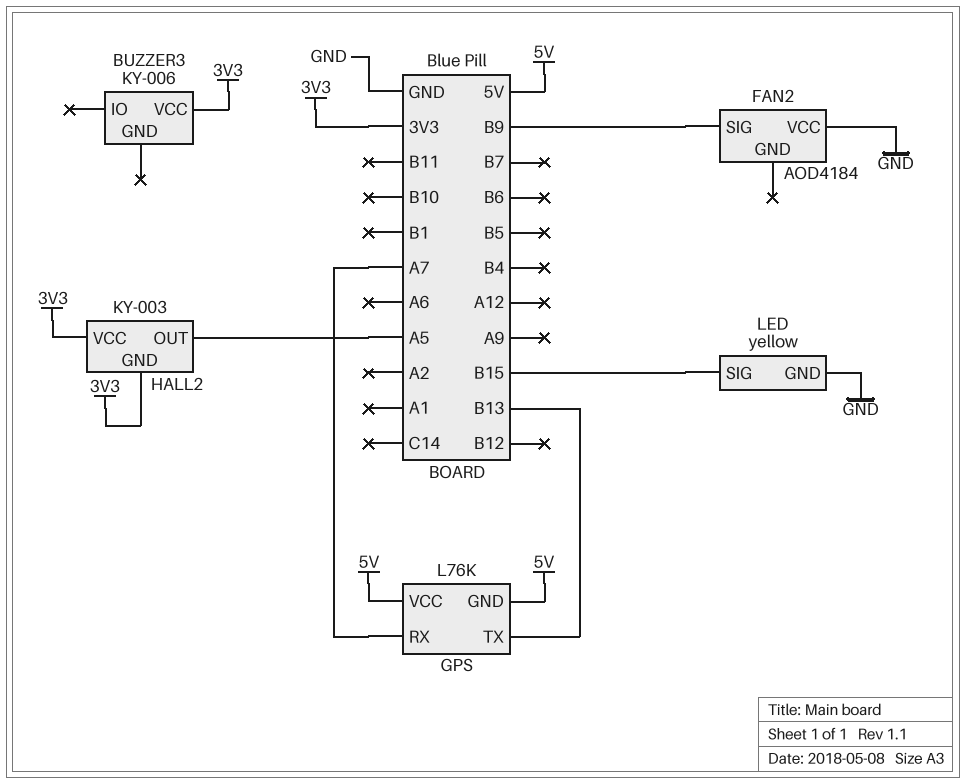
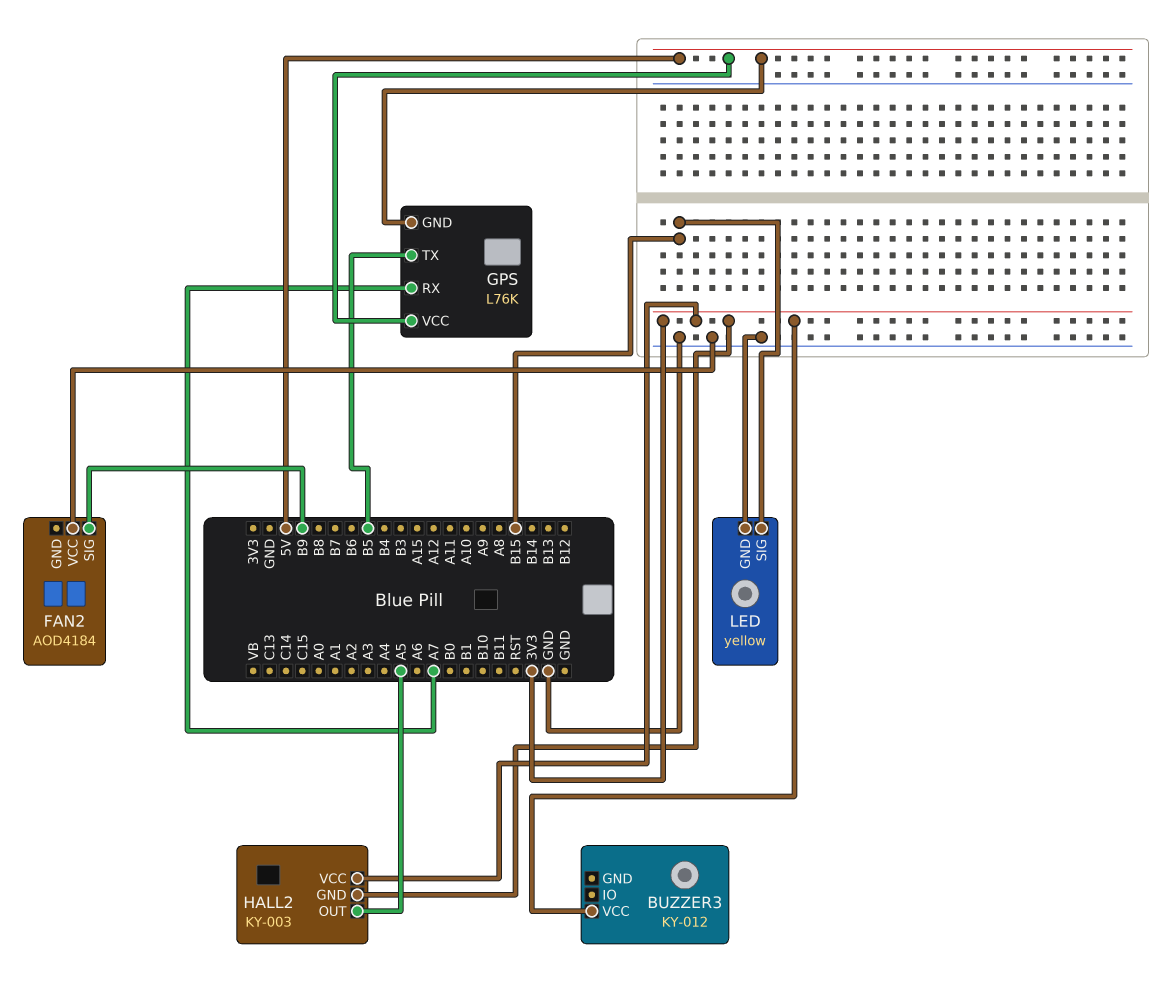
BUZZER3: KY-006 -> KY-012
GPS pin TX: B13 -> B5

